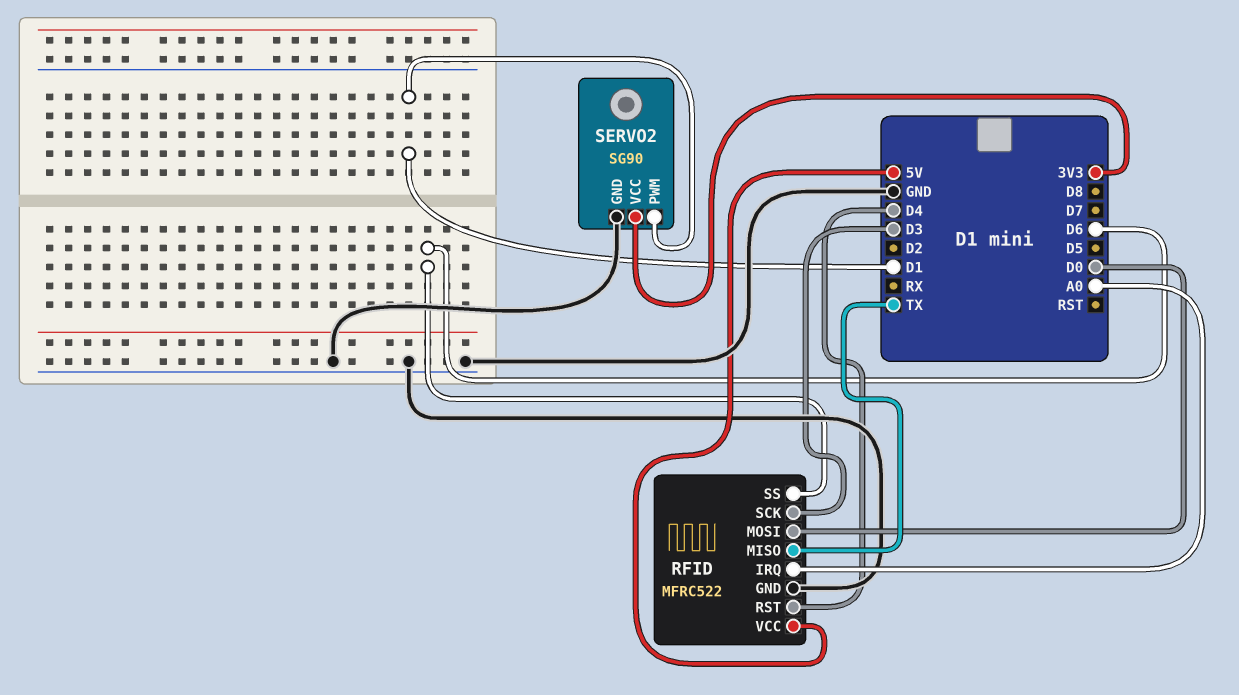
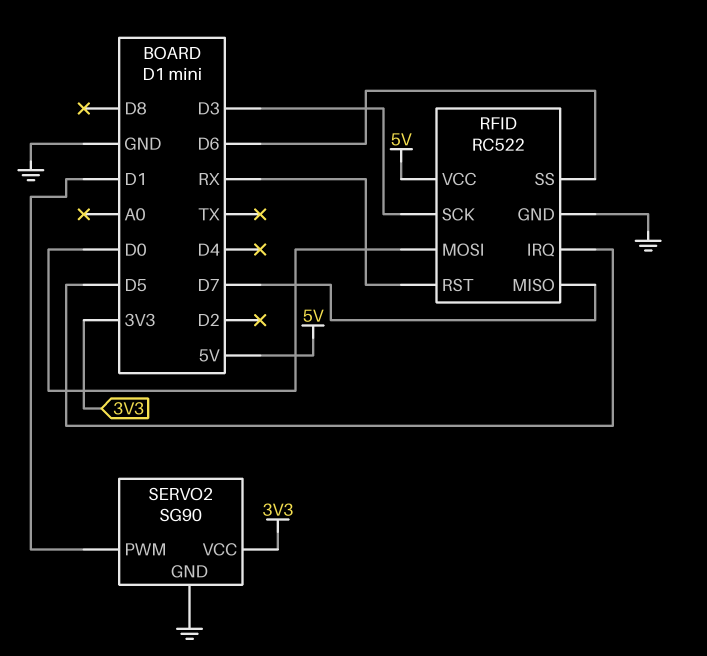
RFID: MFRC522 -> RC522
RFID pin IRQ: A0 -> D5
RFID pin MISO: TX -> D7
RFID pin RST: D4 -> RX

